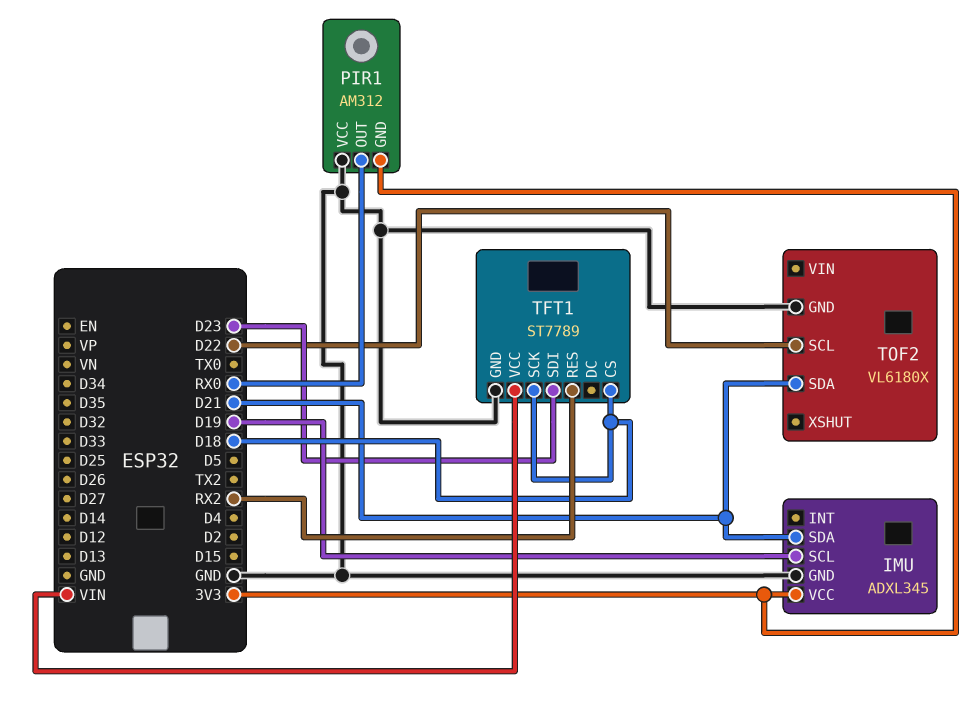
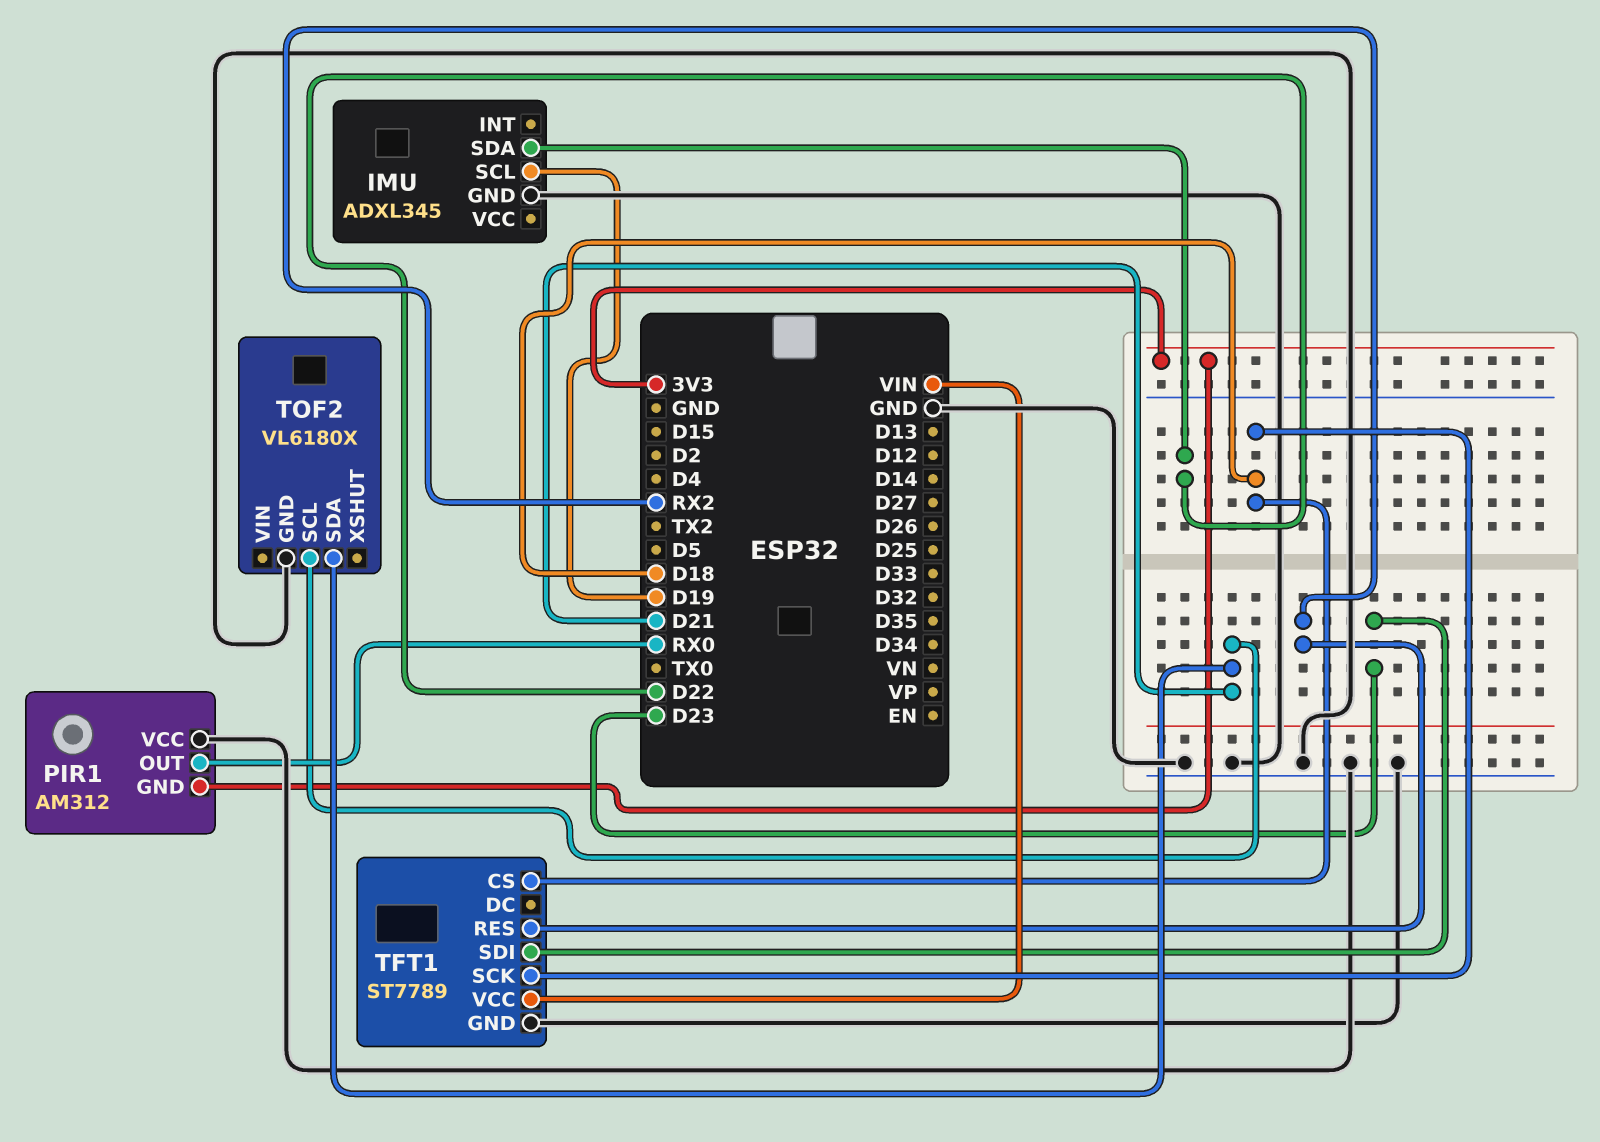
IMU pin SDA: D21 -> D22
IMU pin VCC: 3V3 -> none
TOF2 pin SCL: D22 -> D21

